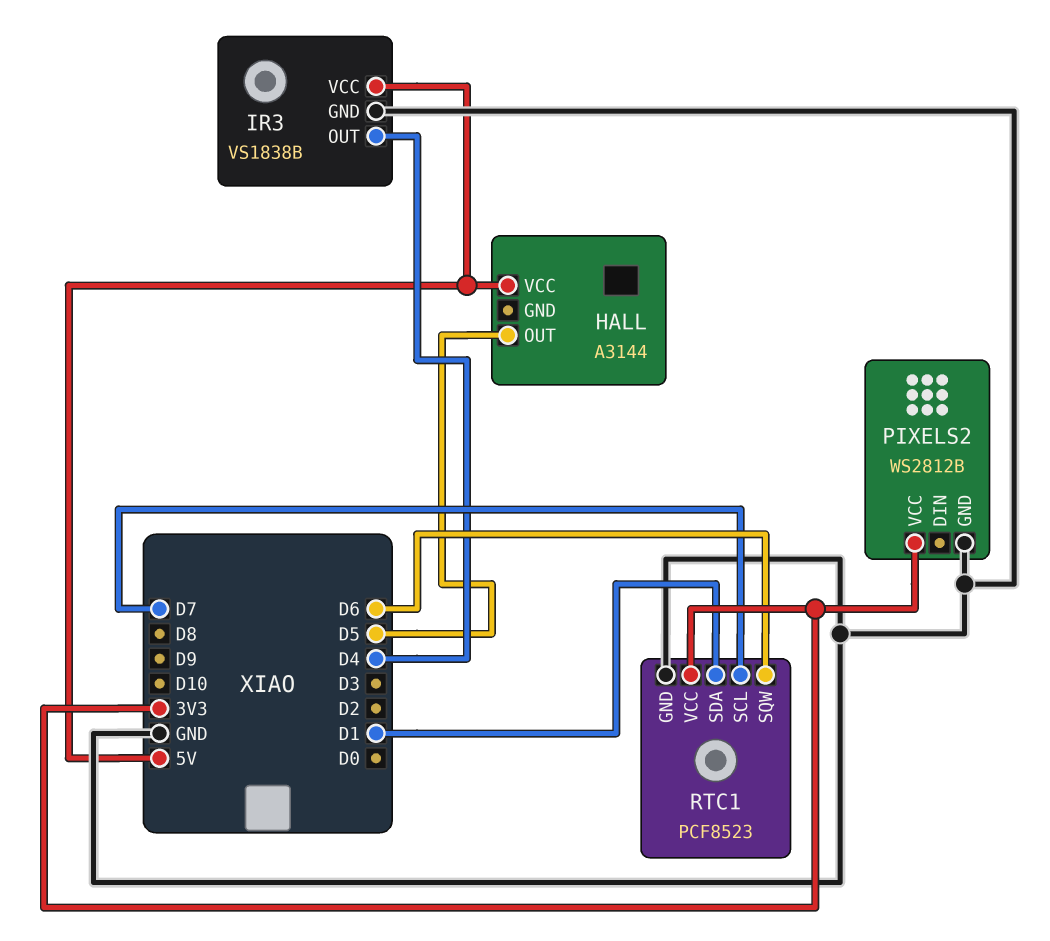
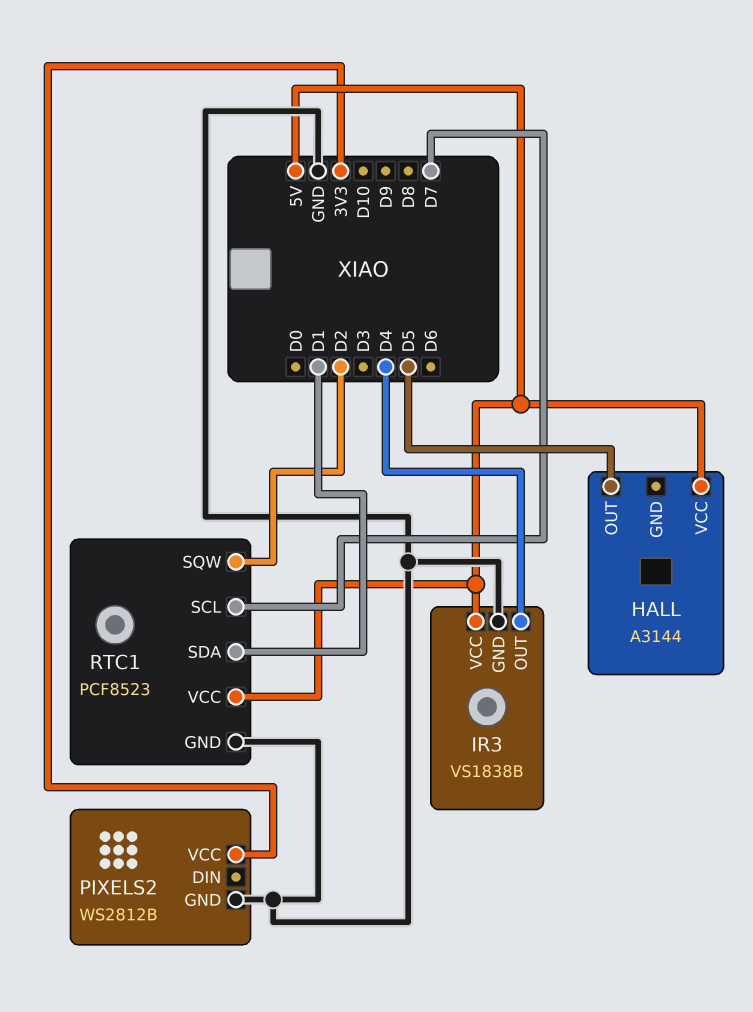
RTC1 pin SQW: D6 -> D2
RTC1 pin VCC: 3V3 -> 5V

